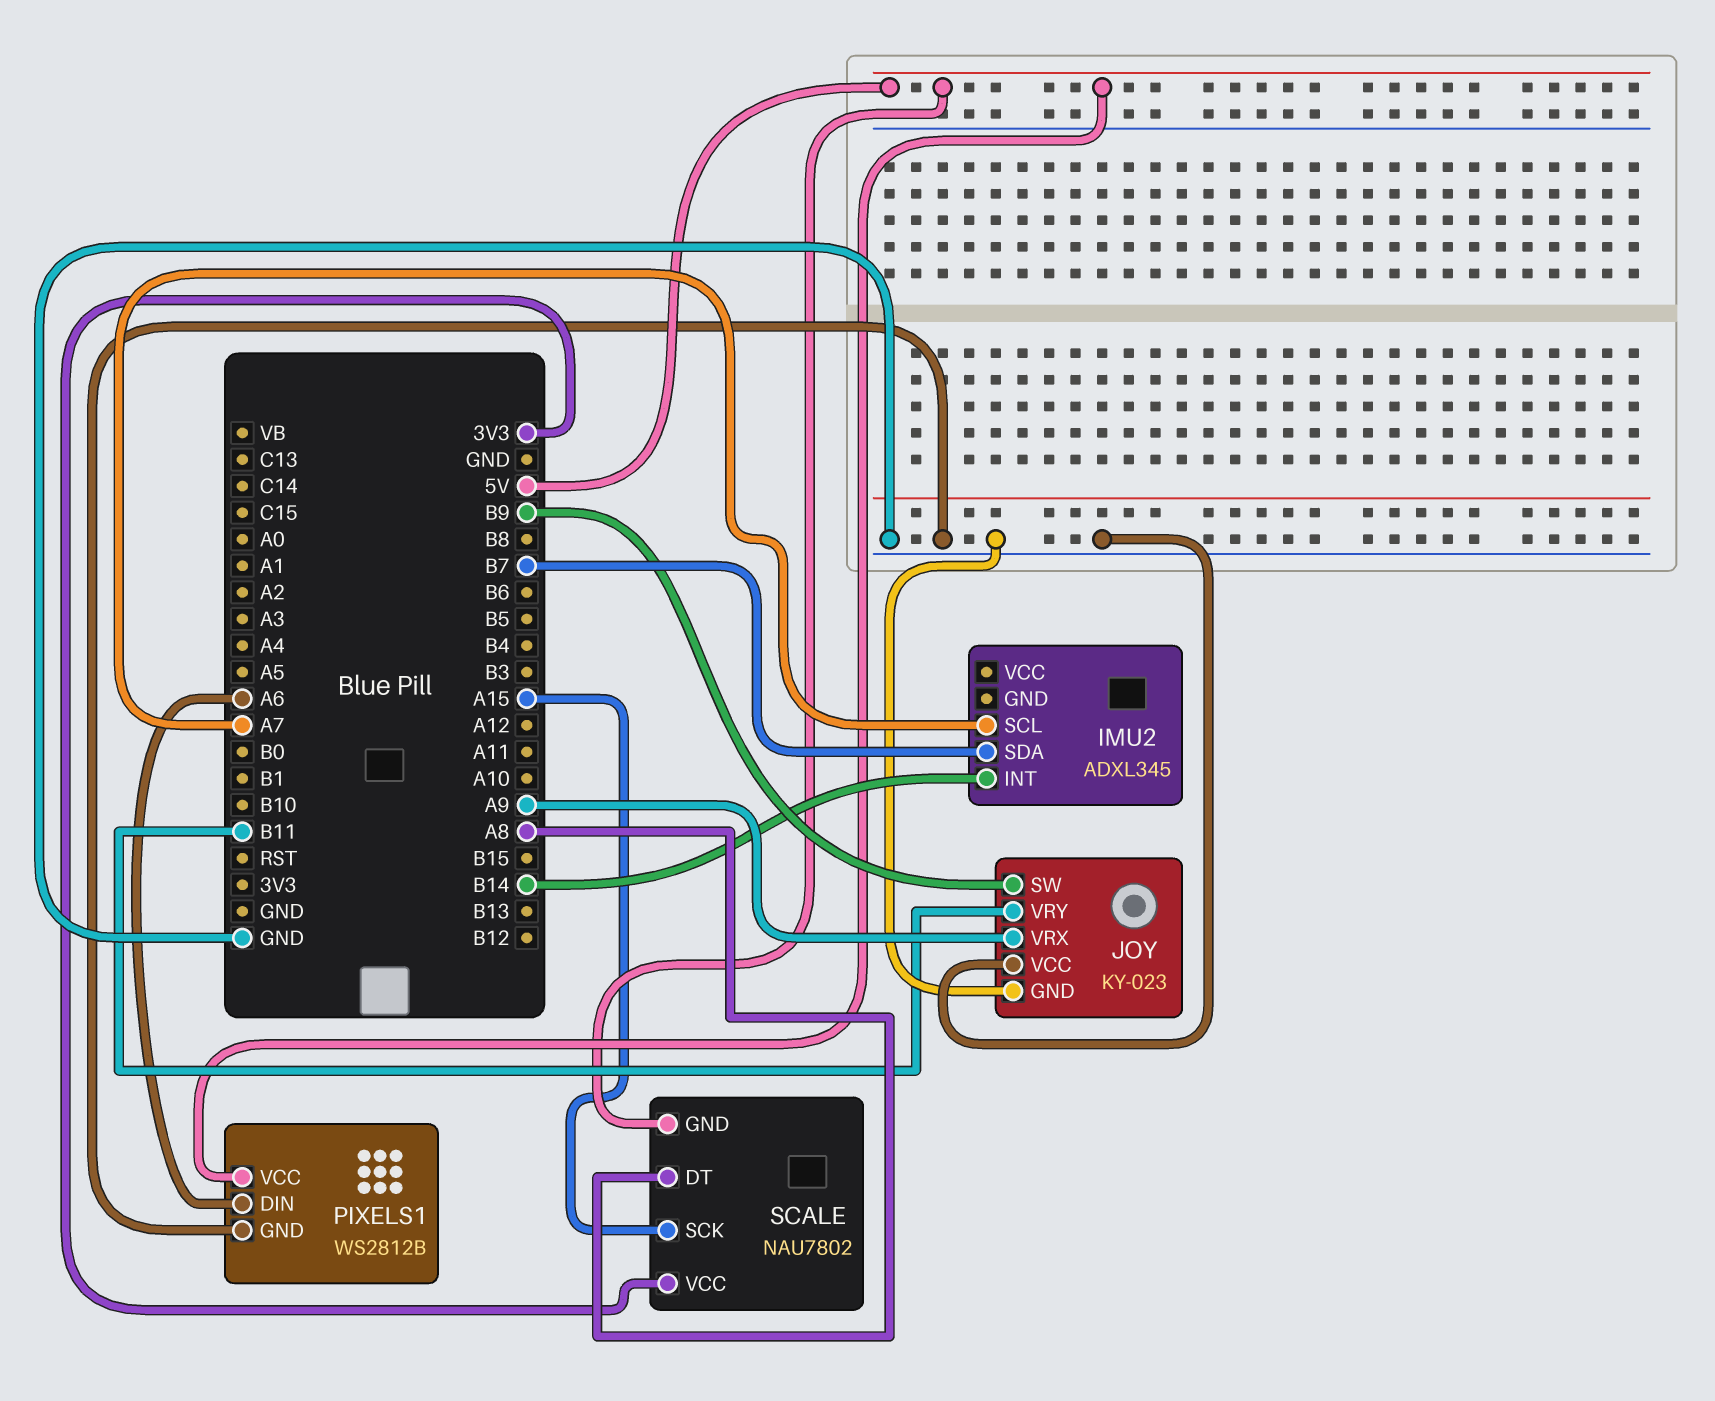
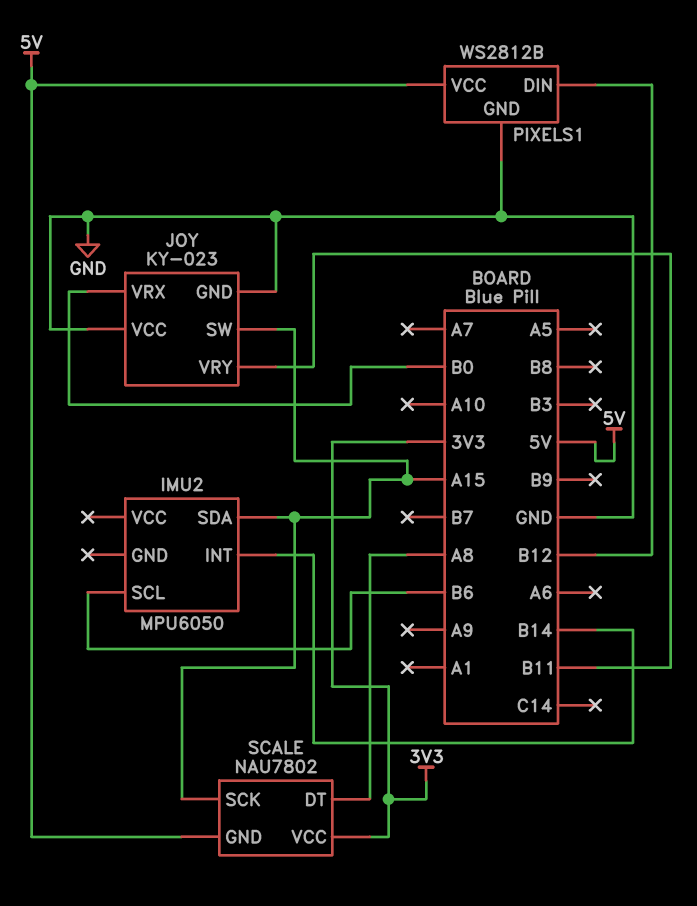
IMU2: ADXL345 -> MPU6050
IMU2 pin SCL: A7 -> B6
IMU2 pin SDA: B7 -> A15
JOY pin SW: B9 -> A15
JOY pin VRX: A9 -> B0
PIXELS1 pin DIN: A6 -> B12

